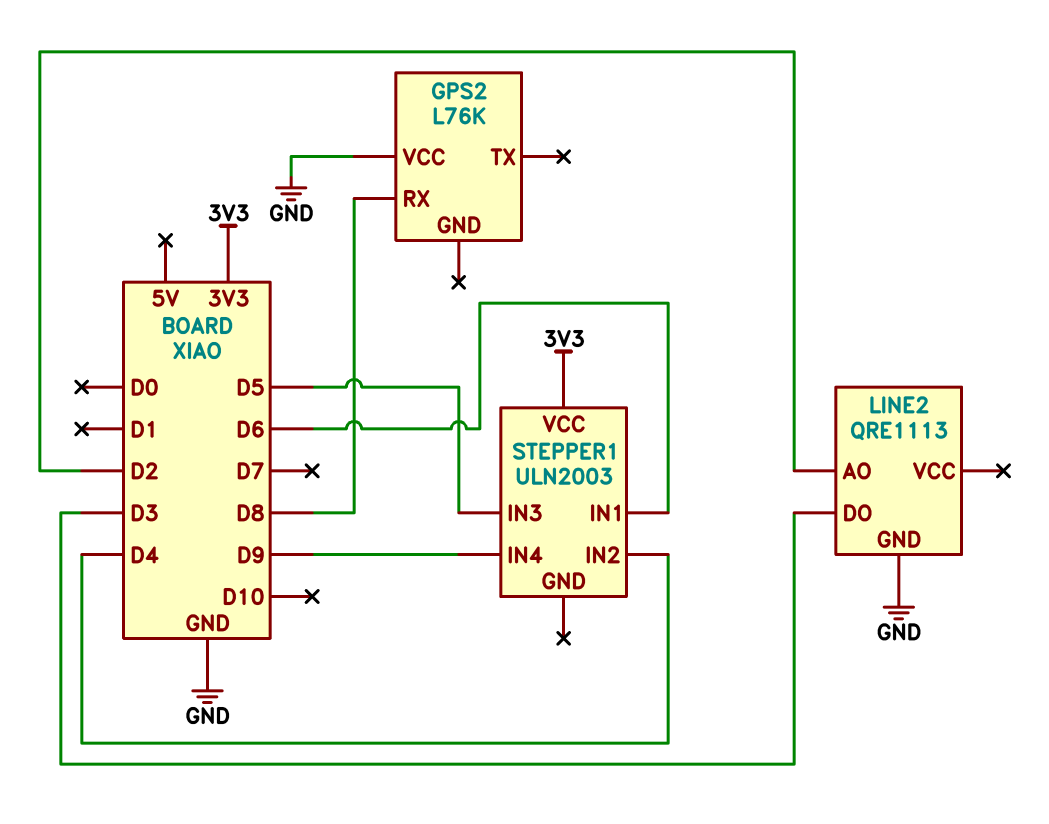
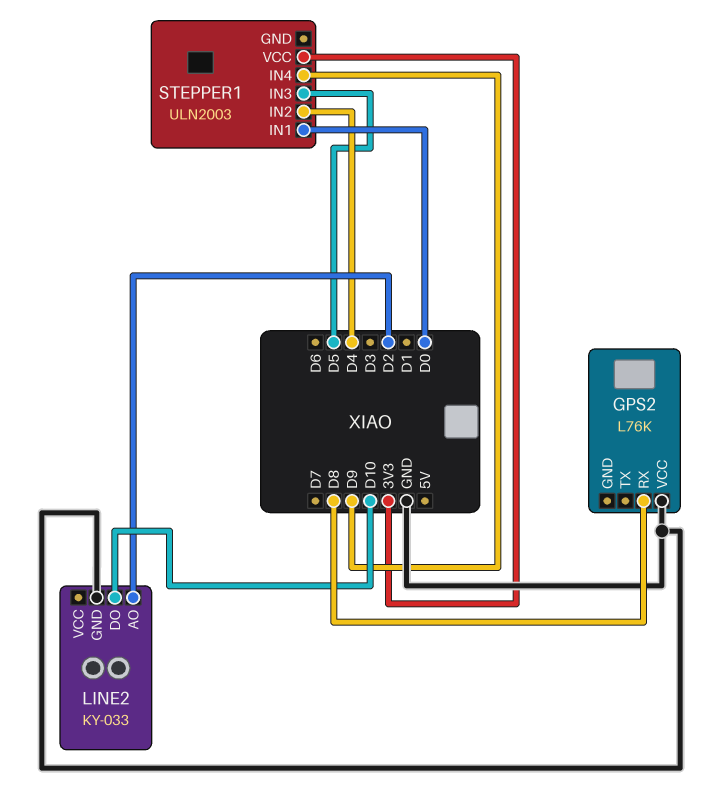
LINE2: QRE1113 -> KY-033
LINE2 pin DO: D3 -> D10
STEPPER1 pin IN1: D6 -> D0

